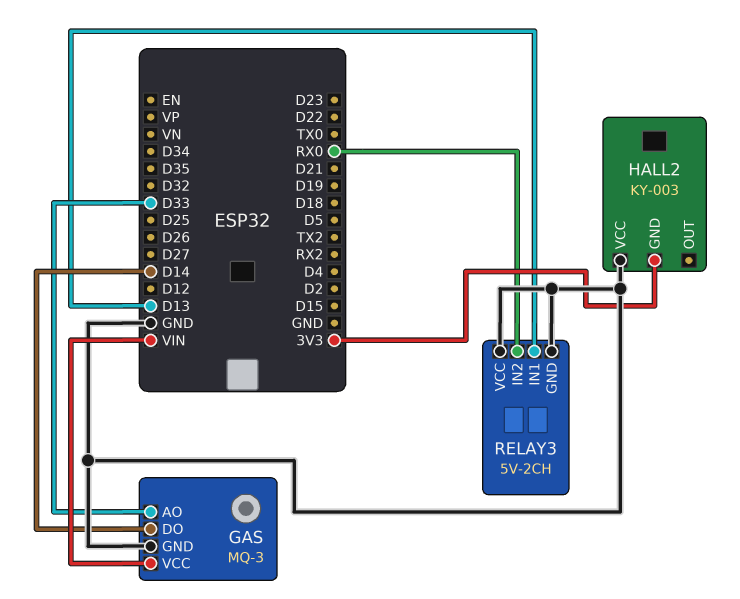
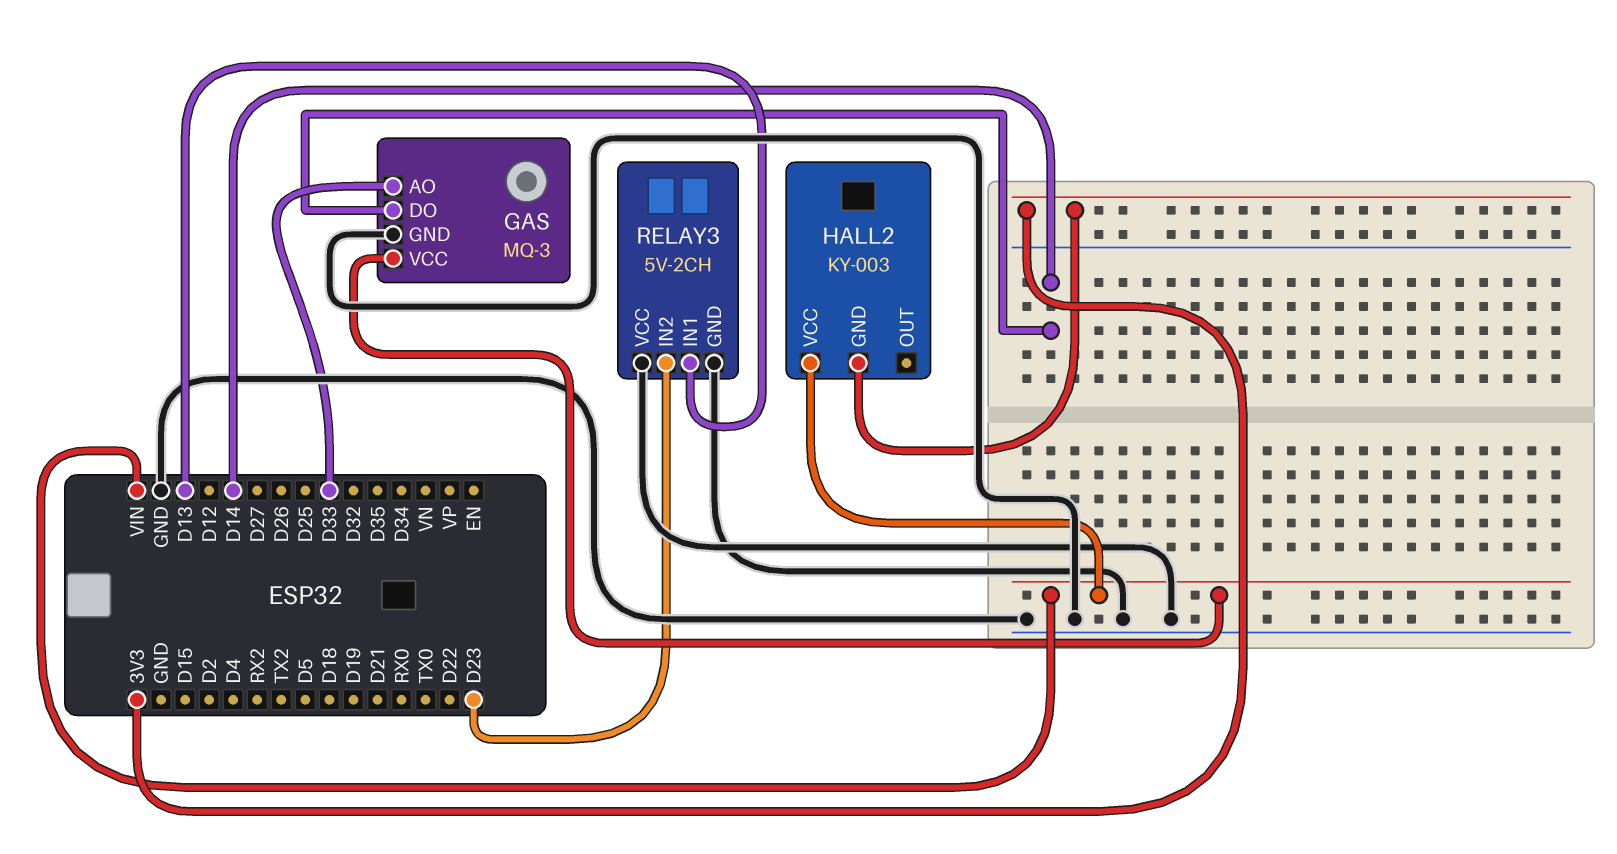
HALL2 pin VCC: GND -> VIN
RELAY3 pin IN2: RX0 -> D23

